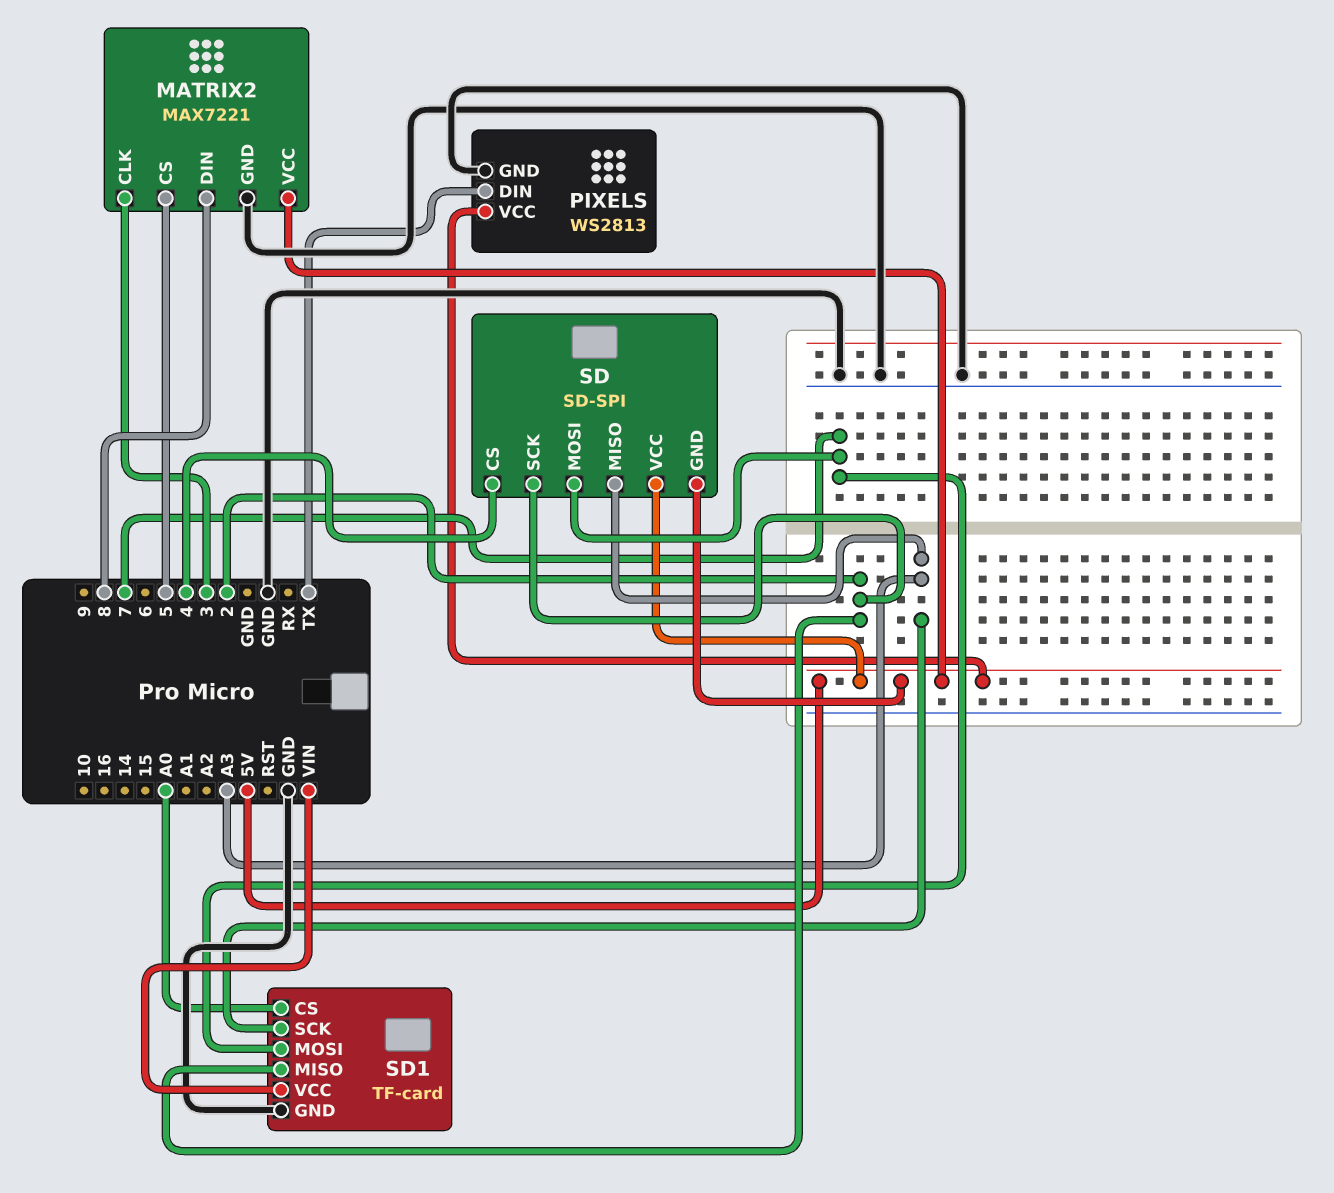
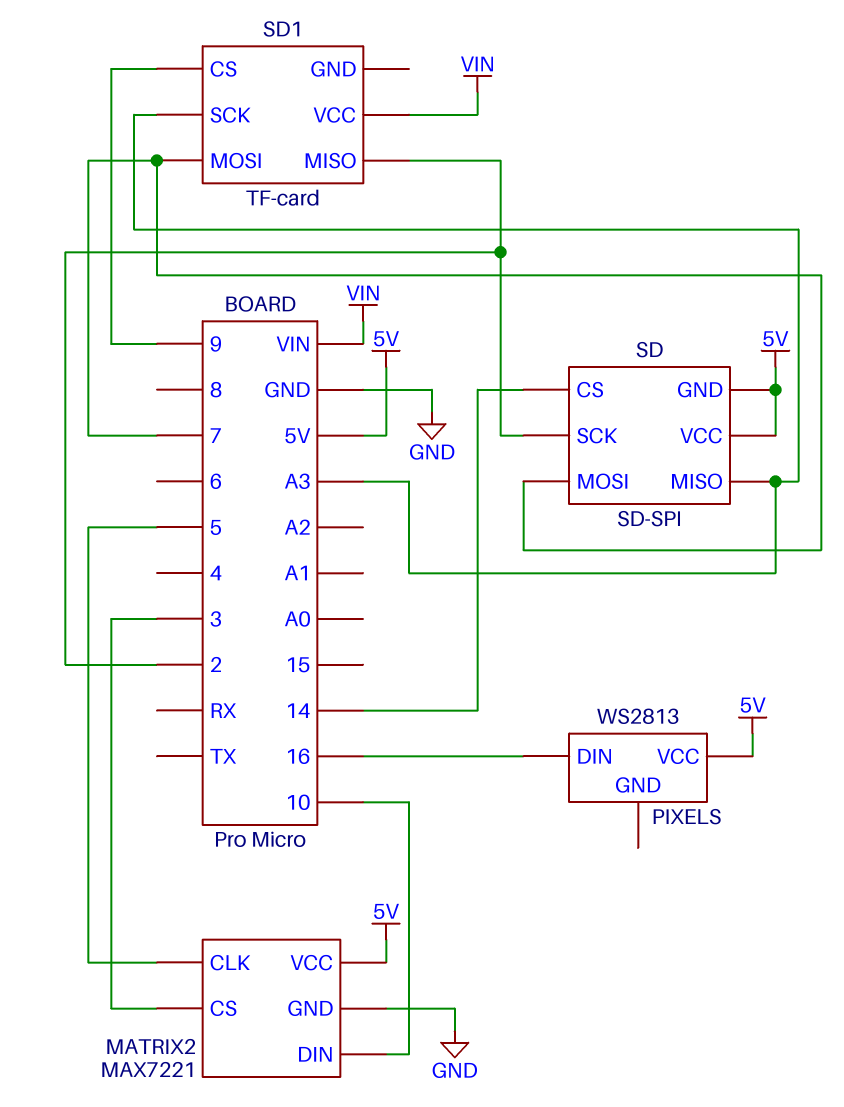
MATRIX2 pin CLK: 3 -> 5
MATRIX2 pin CS: 5 -> 3
MATRIX2 pin DIN: 8 -> 10
PIXELS pin DIN: TX -> 16
PIXELS pin GND: GND -> none
SD pin CS: 4 -> 14
SD1 pin CS: A0 -> 9
SD1 pin GND: GND -> none

